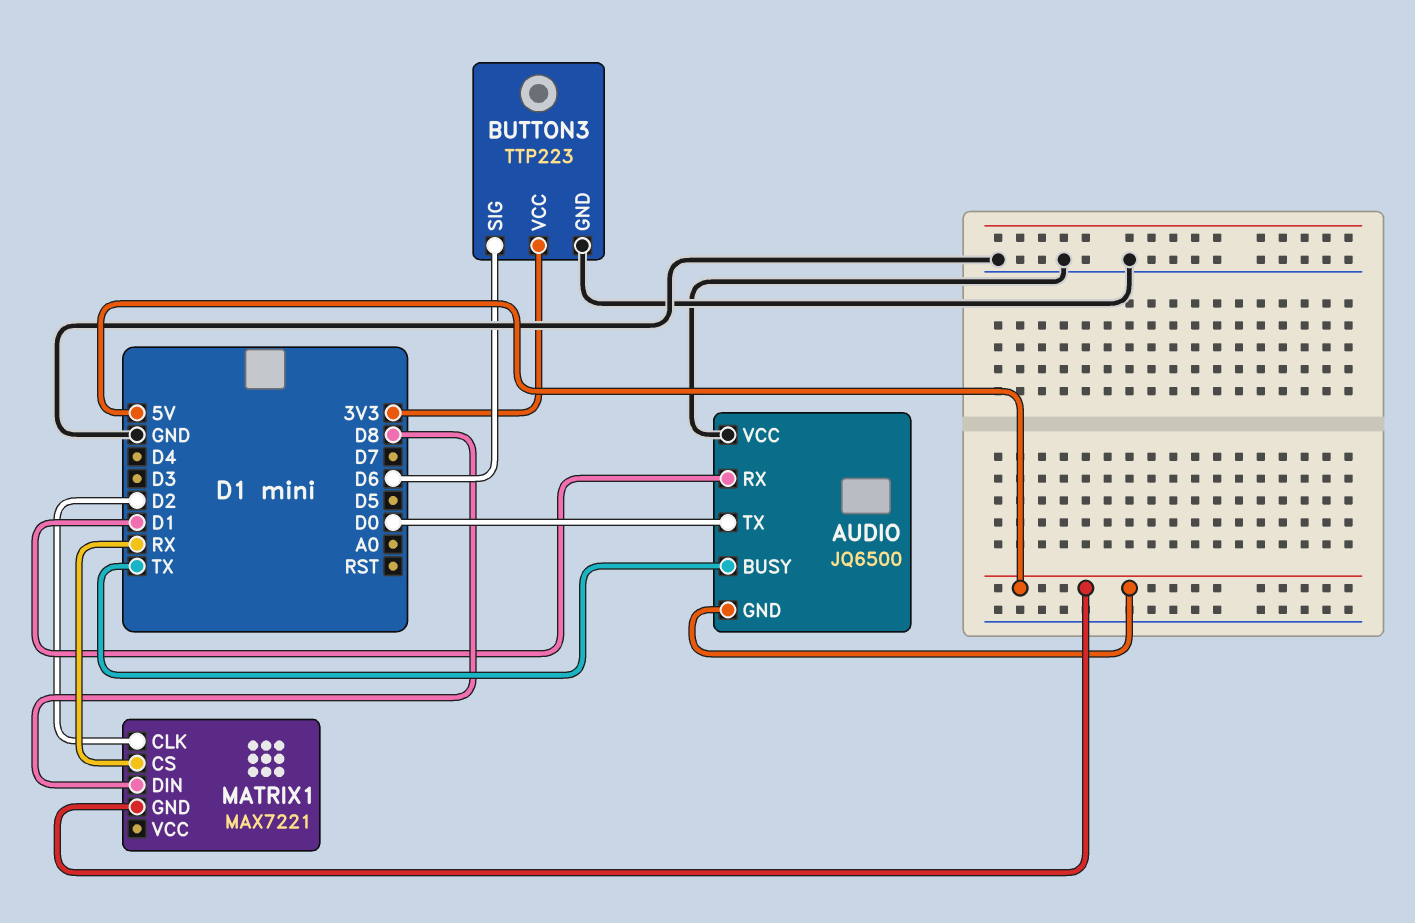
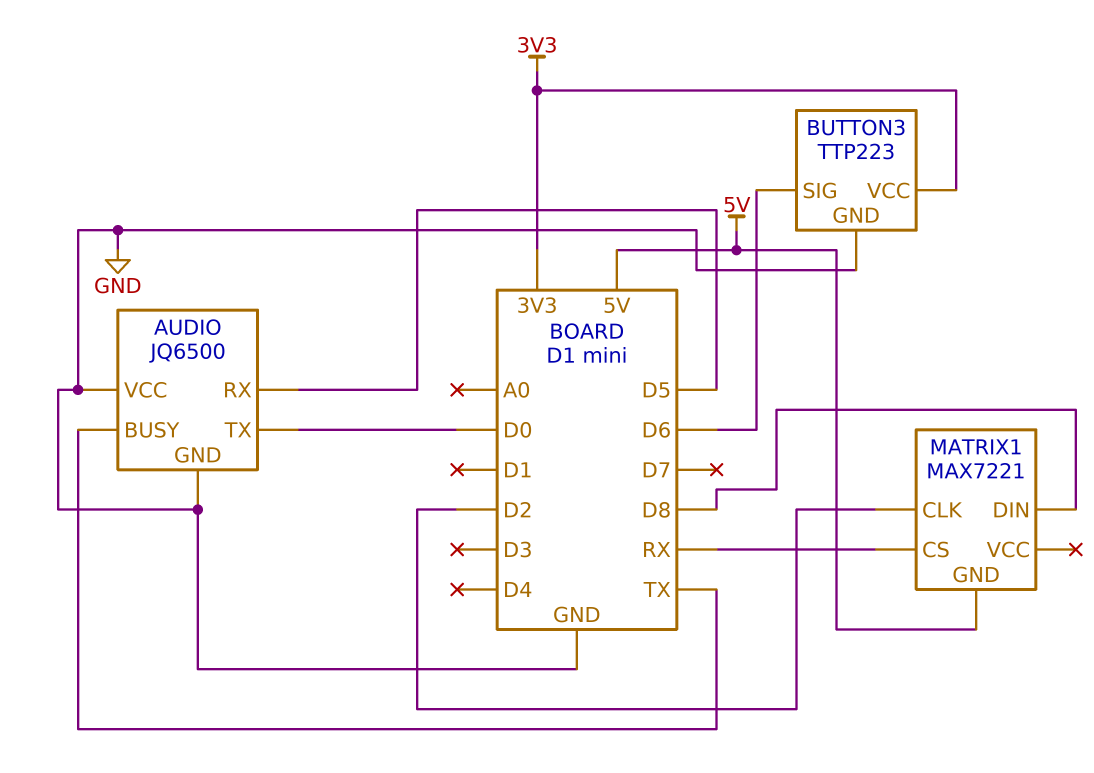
AUDIO pin GND: 5V -> GND
AUDIO pin RX: D1 -> D5

